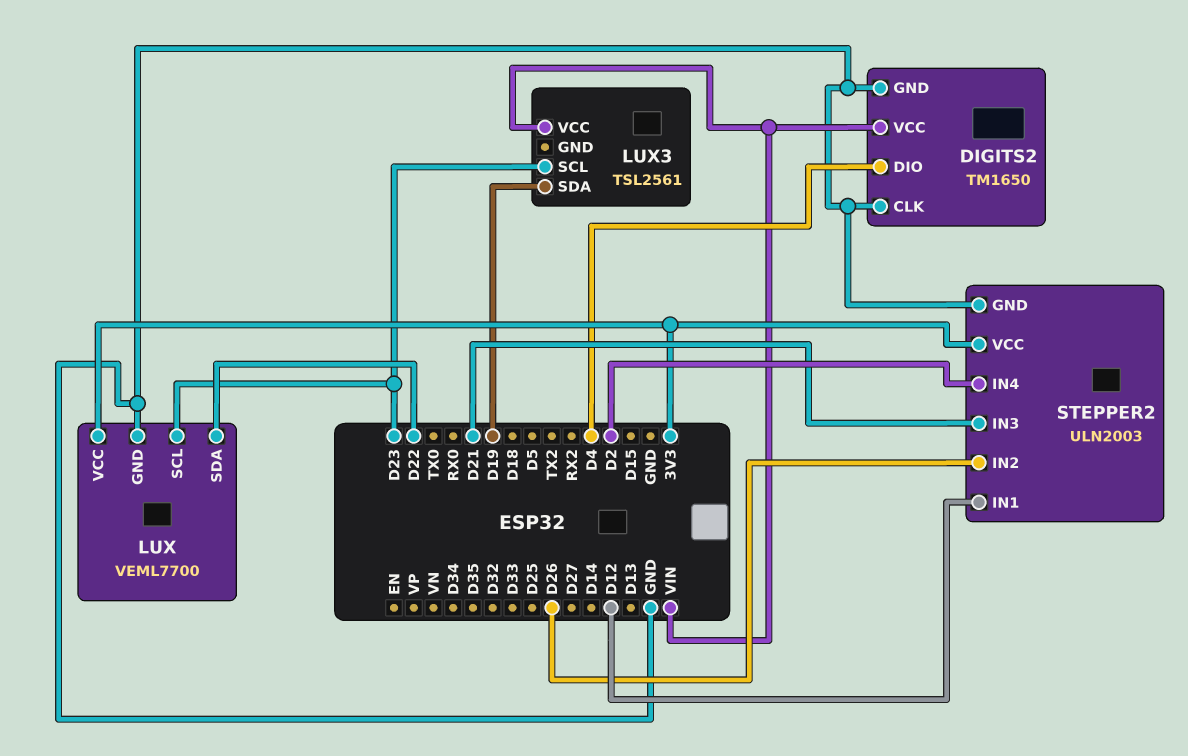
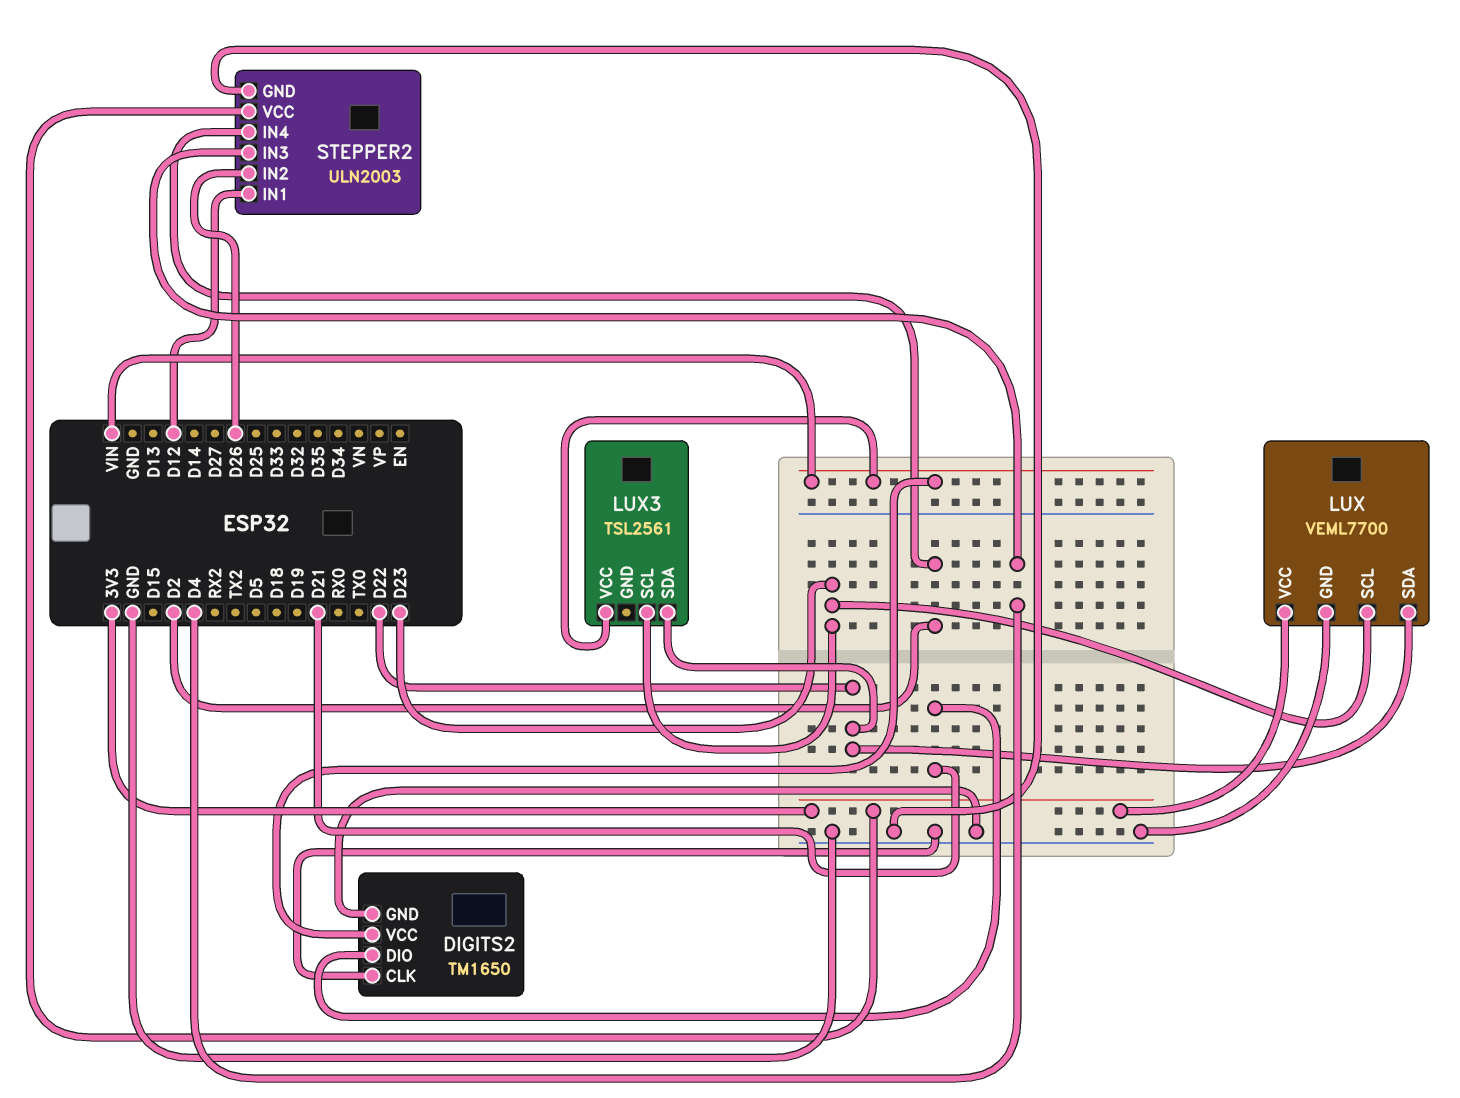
DIGITS2 pin DIO: D4 -> D21
LUX3 pin SDA: D19 -> D22
STEPPER2 pin IN3: D21 -> D4

